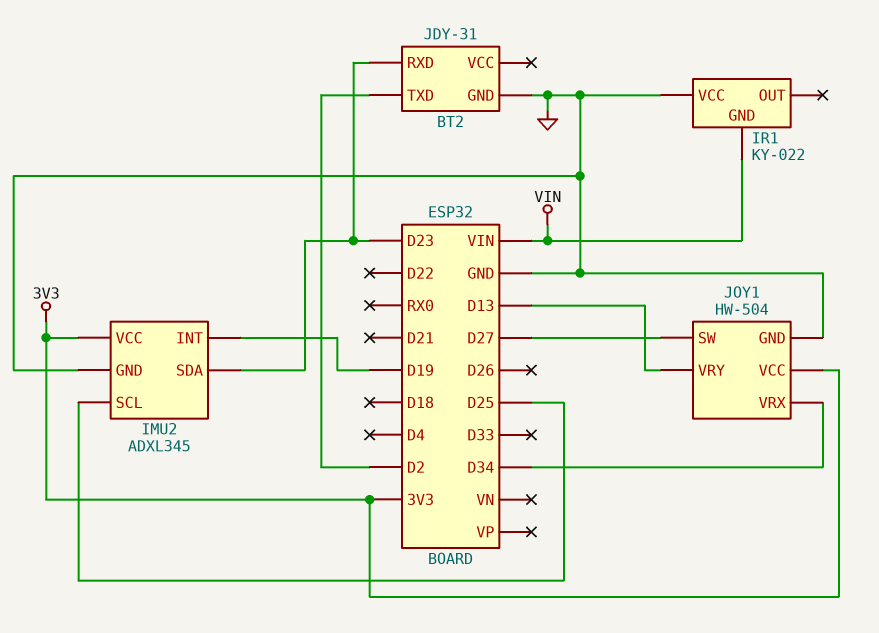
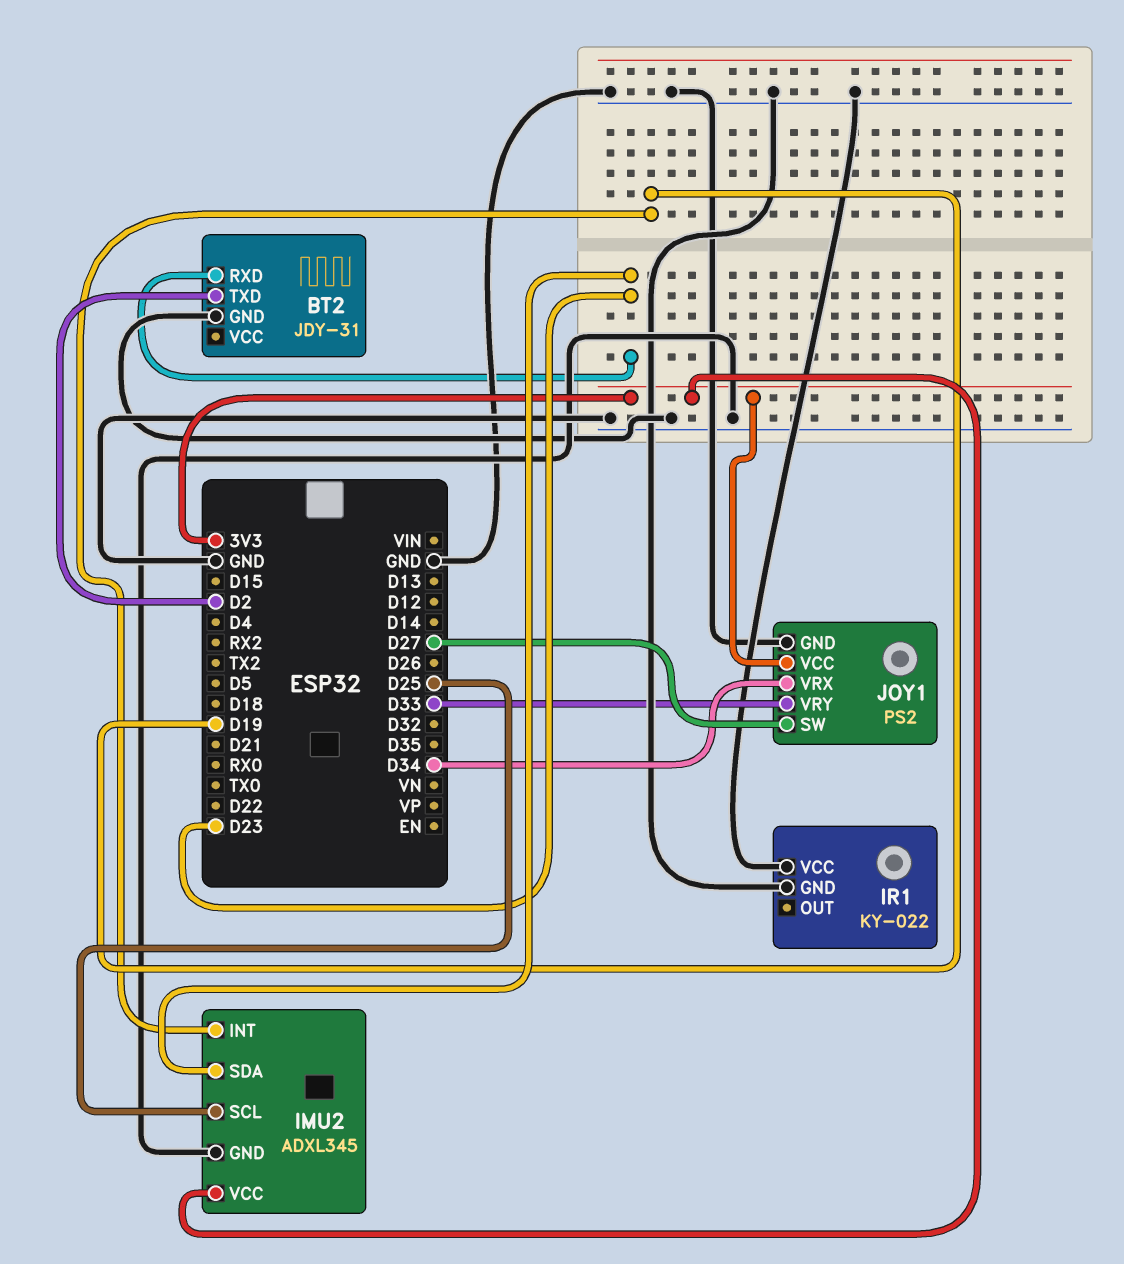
IR1 pin GND: VIN -> GND
JOY1: HW-504 -> PS2
JOY1 pin VRY: D13 -> D33

